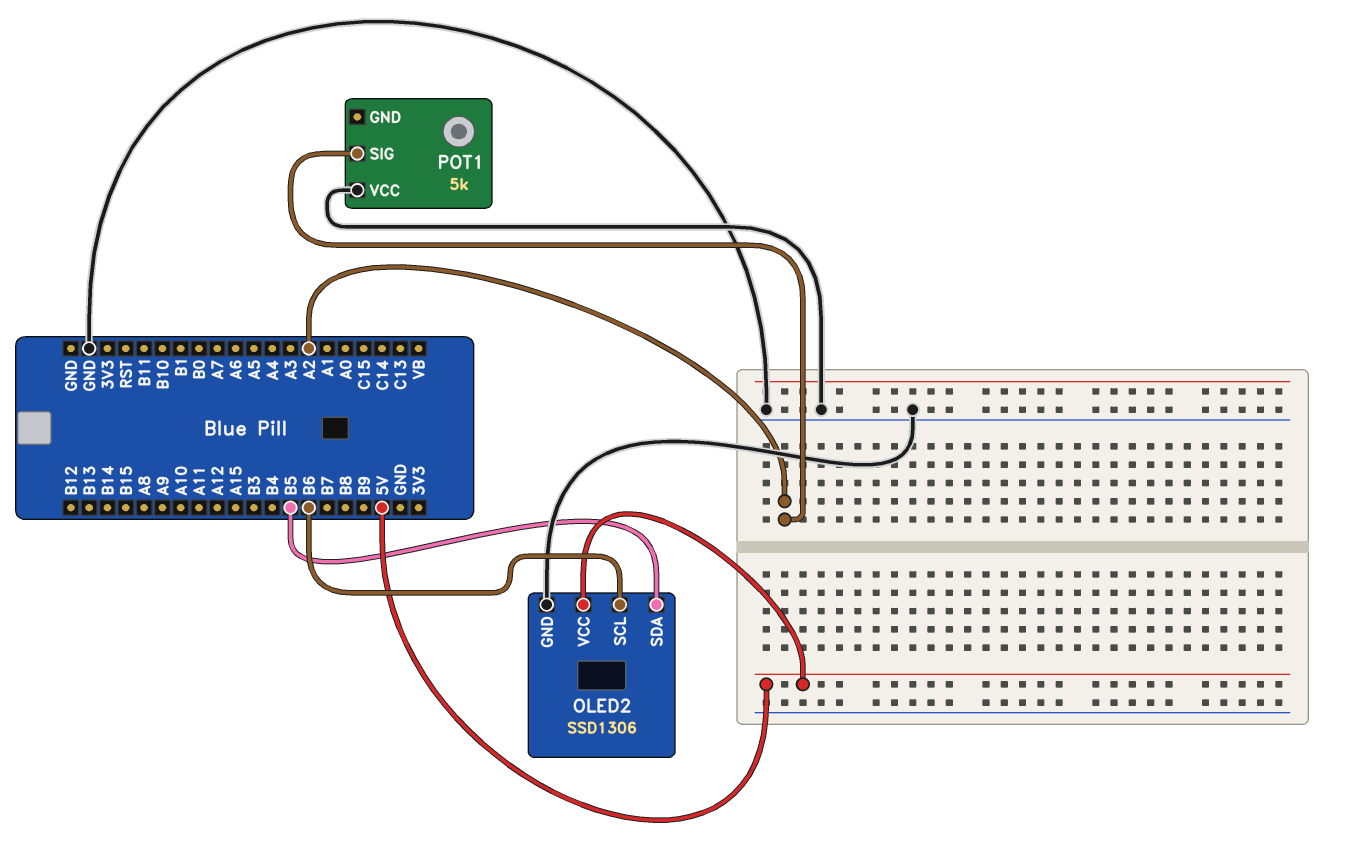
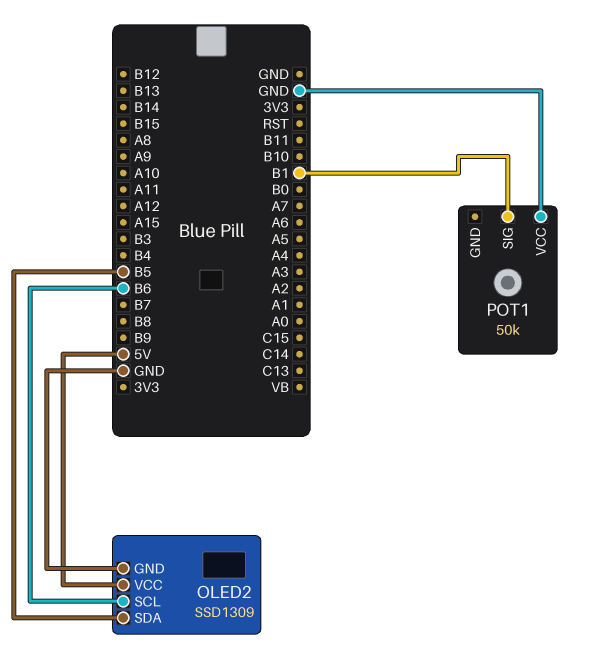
OLED2: SSD1306 -> SSD1309
POT1: 5k -> 50k
POT1 pin SIG: A2 -> B1

